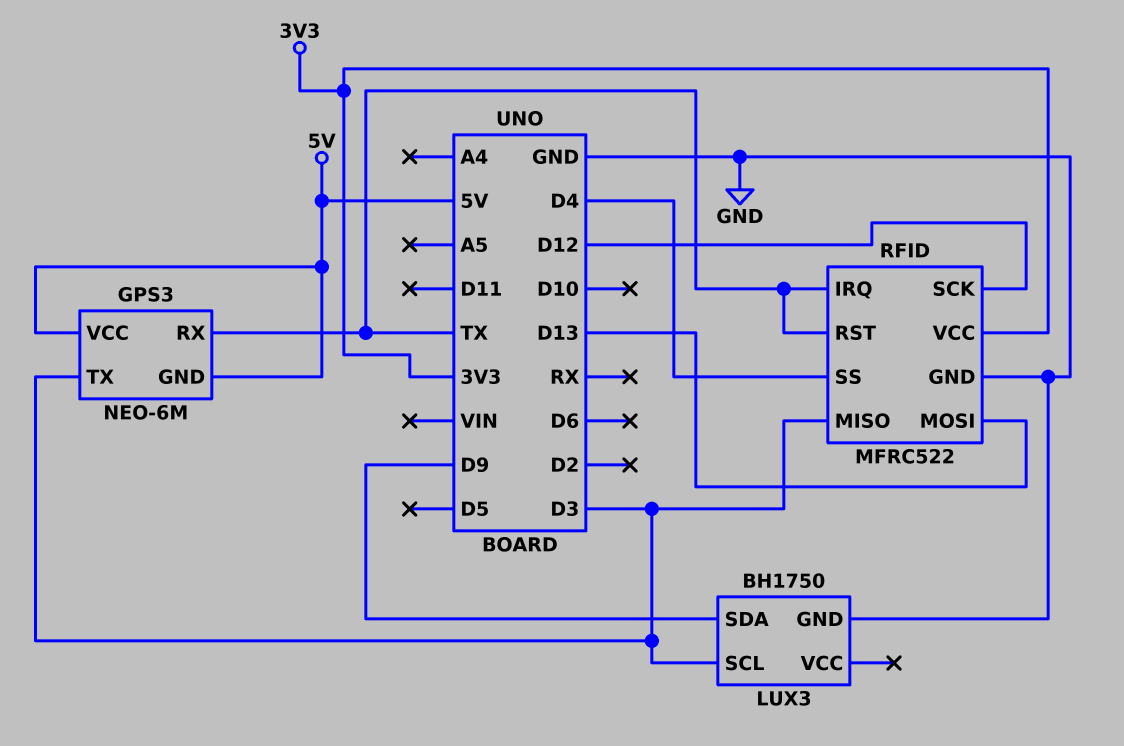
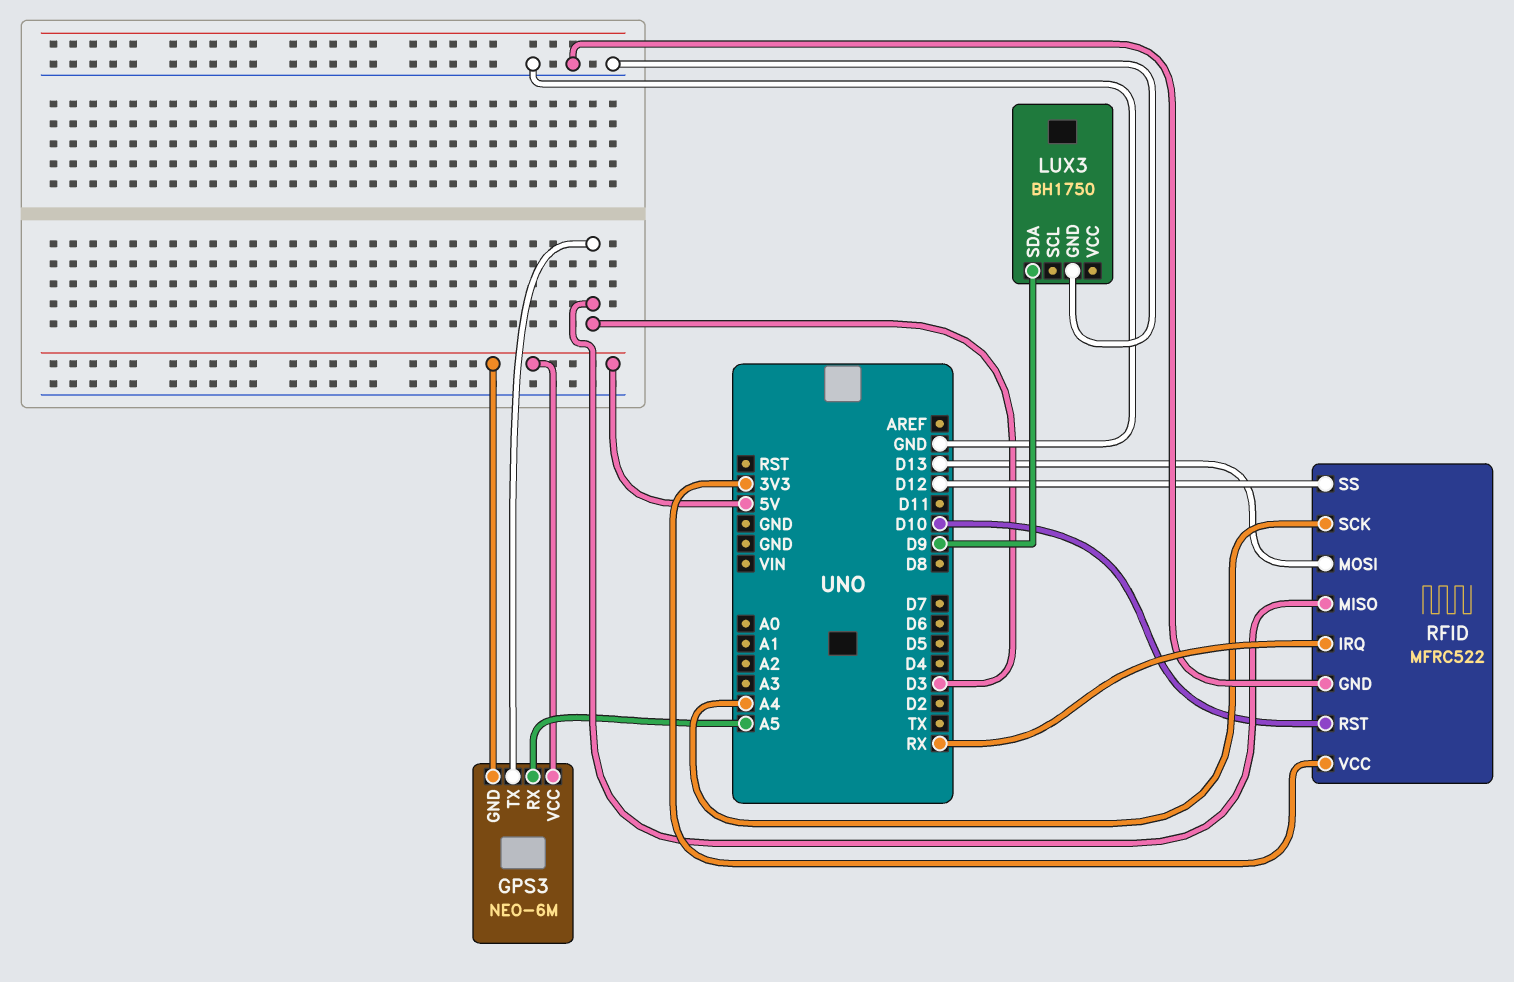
GPS3 pin RX: TX -> A5
LUX3 pin SCL: D3 -> none
RFID pin IRQ: TX -> RX
RFID pin RST: TX -> D10
RFID pin SCK: D12 -> A4
RFID pin SS: D4 -> D12

